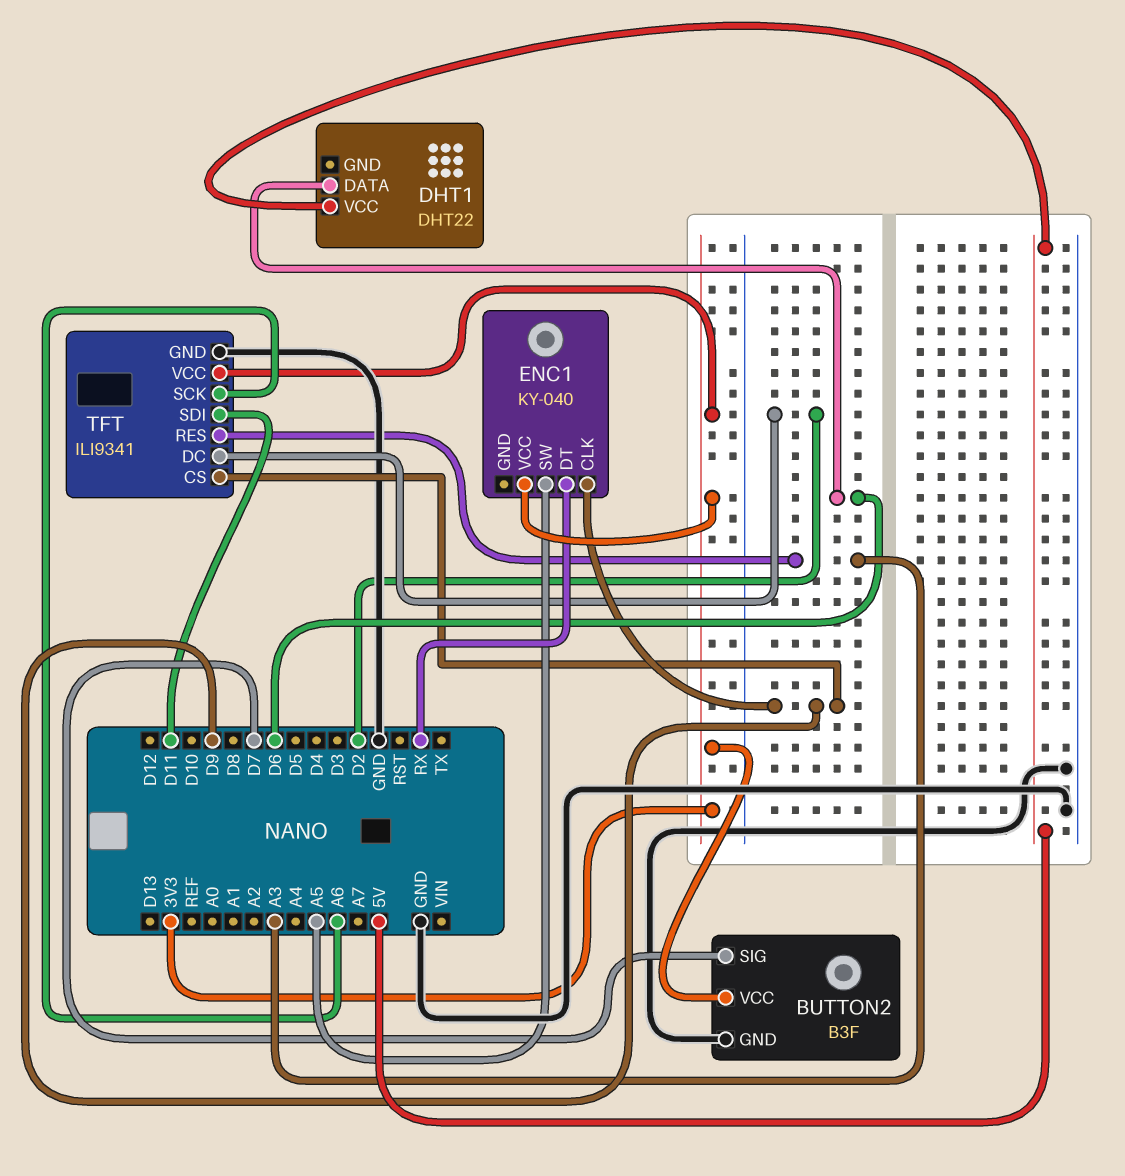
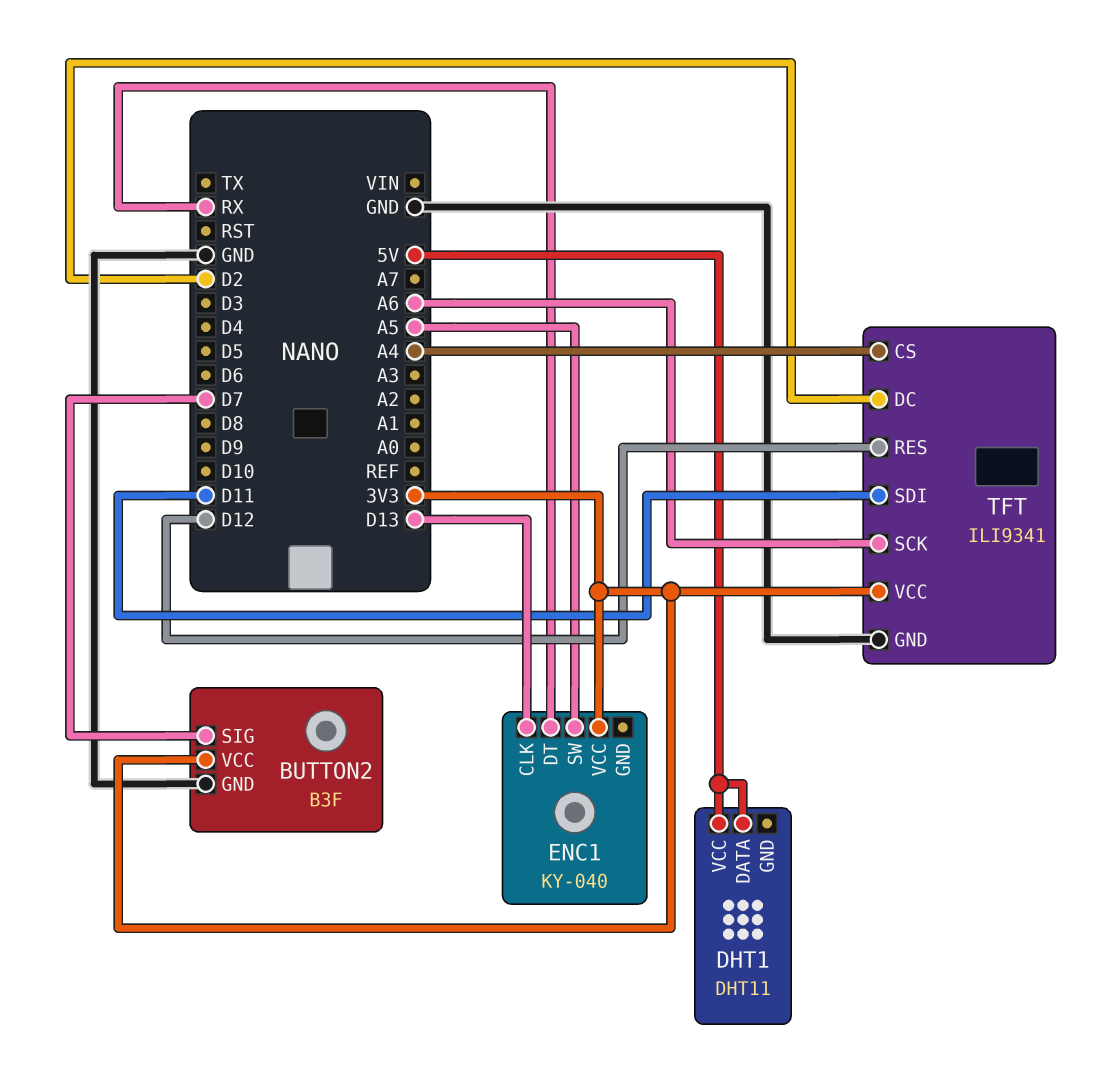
DHT1: DHT22 -> DHT11
DHT1 pin DATA: D6 -> 5V
ENC1 pin CLK: D9 -> D13
TFT pin CS: D9 -> A4
TFT pin RES: A3 -> D12

